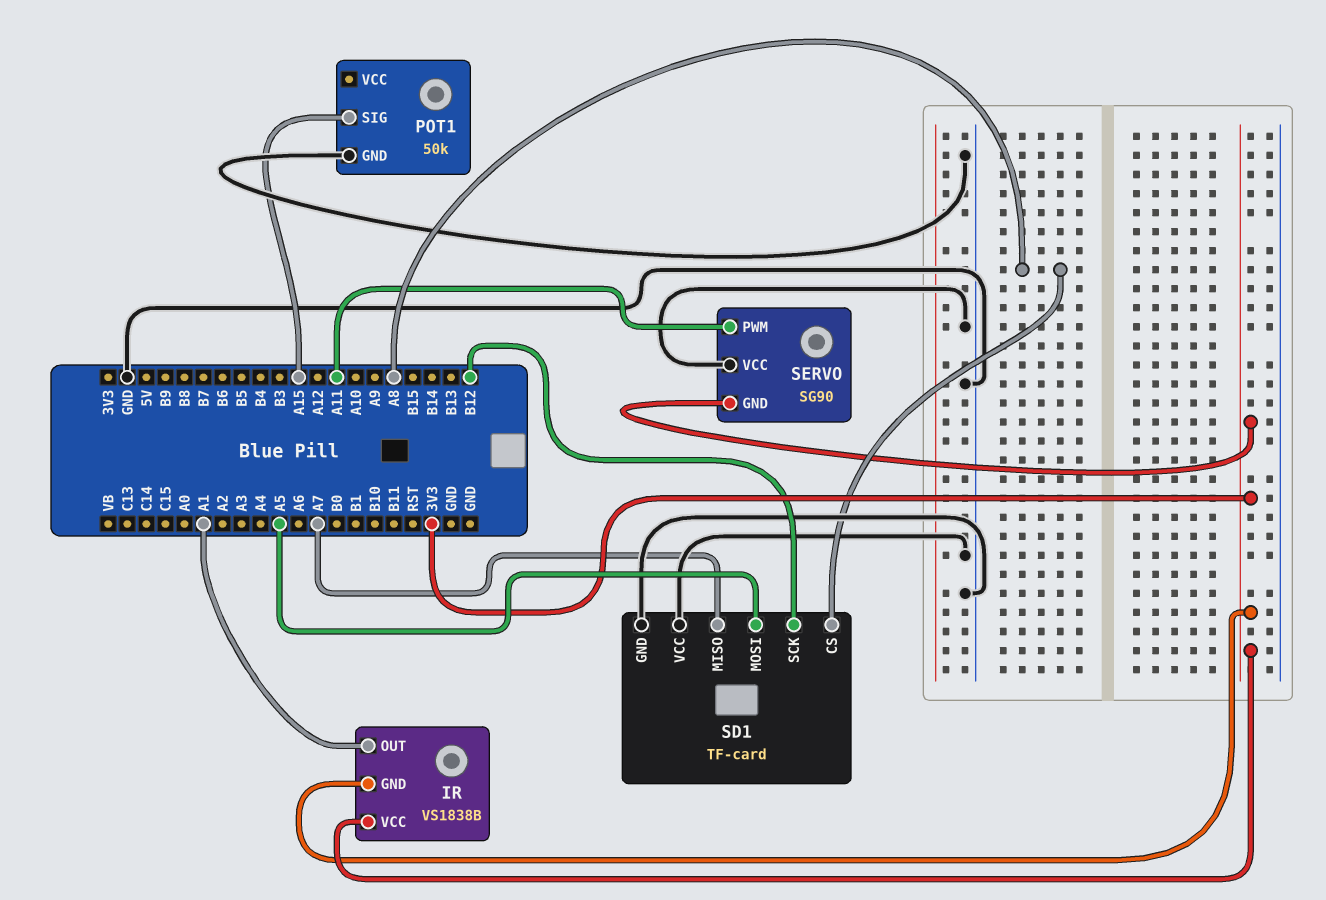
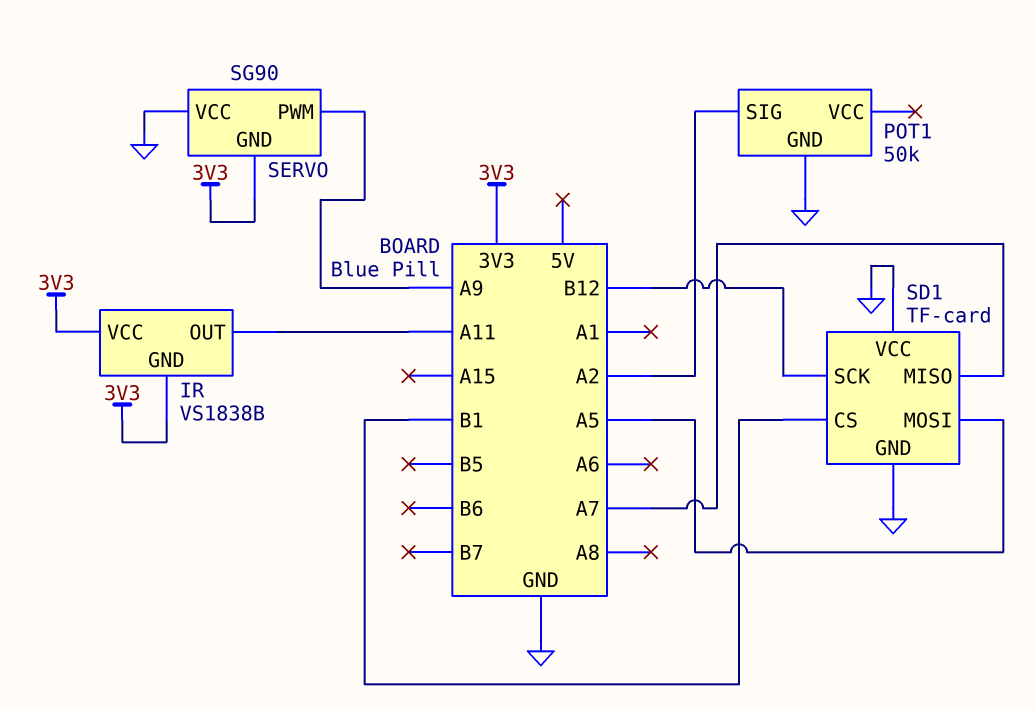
IR pin OUT: A1 -> A11
POT1 pin SIG: A15 -> A2
SD1 pin CS: A8 -> B1
SERVO pin PWM: A11 -> A9

